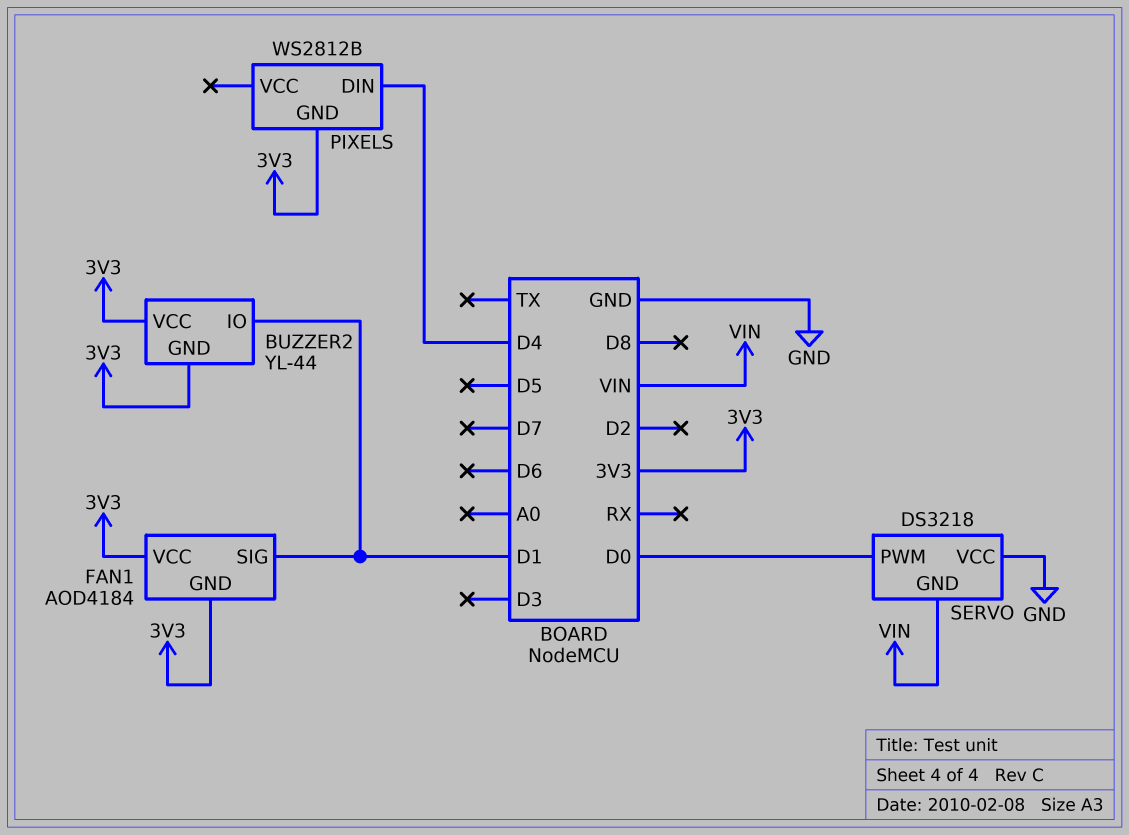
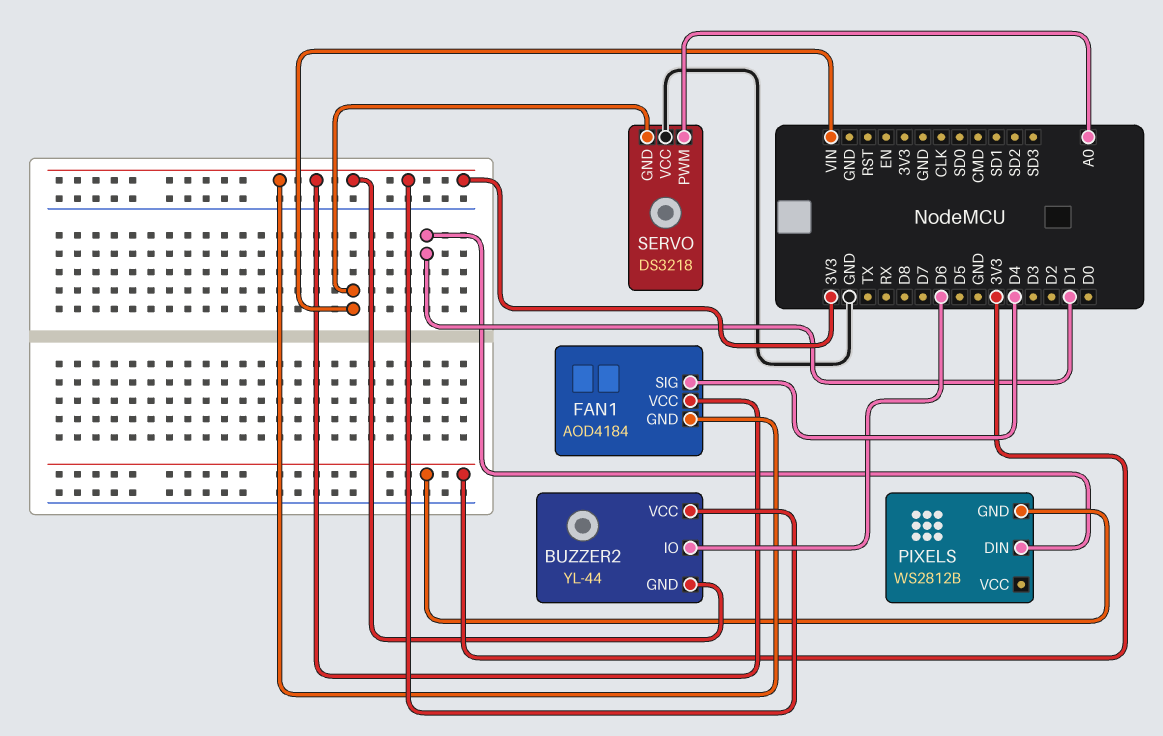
BUZZER2 pin IO: D1 -> D6
FAN1 pin SIG: D1 -> D4
PIXELS pin DIN: D4 -> D1
SERVO pin PWM: D0 -> A0

